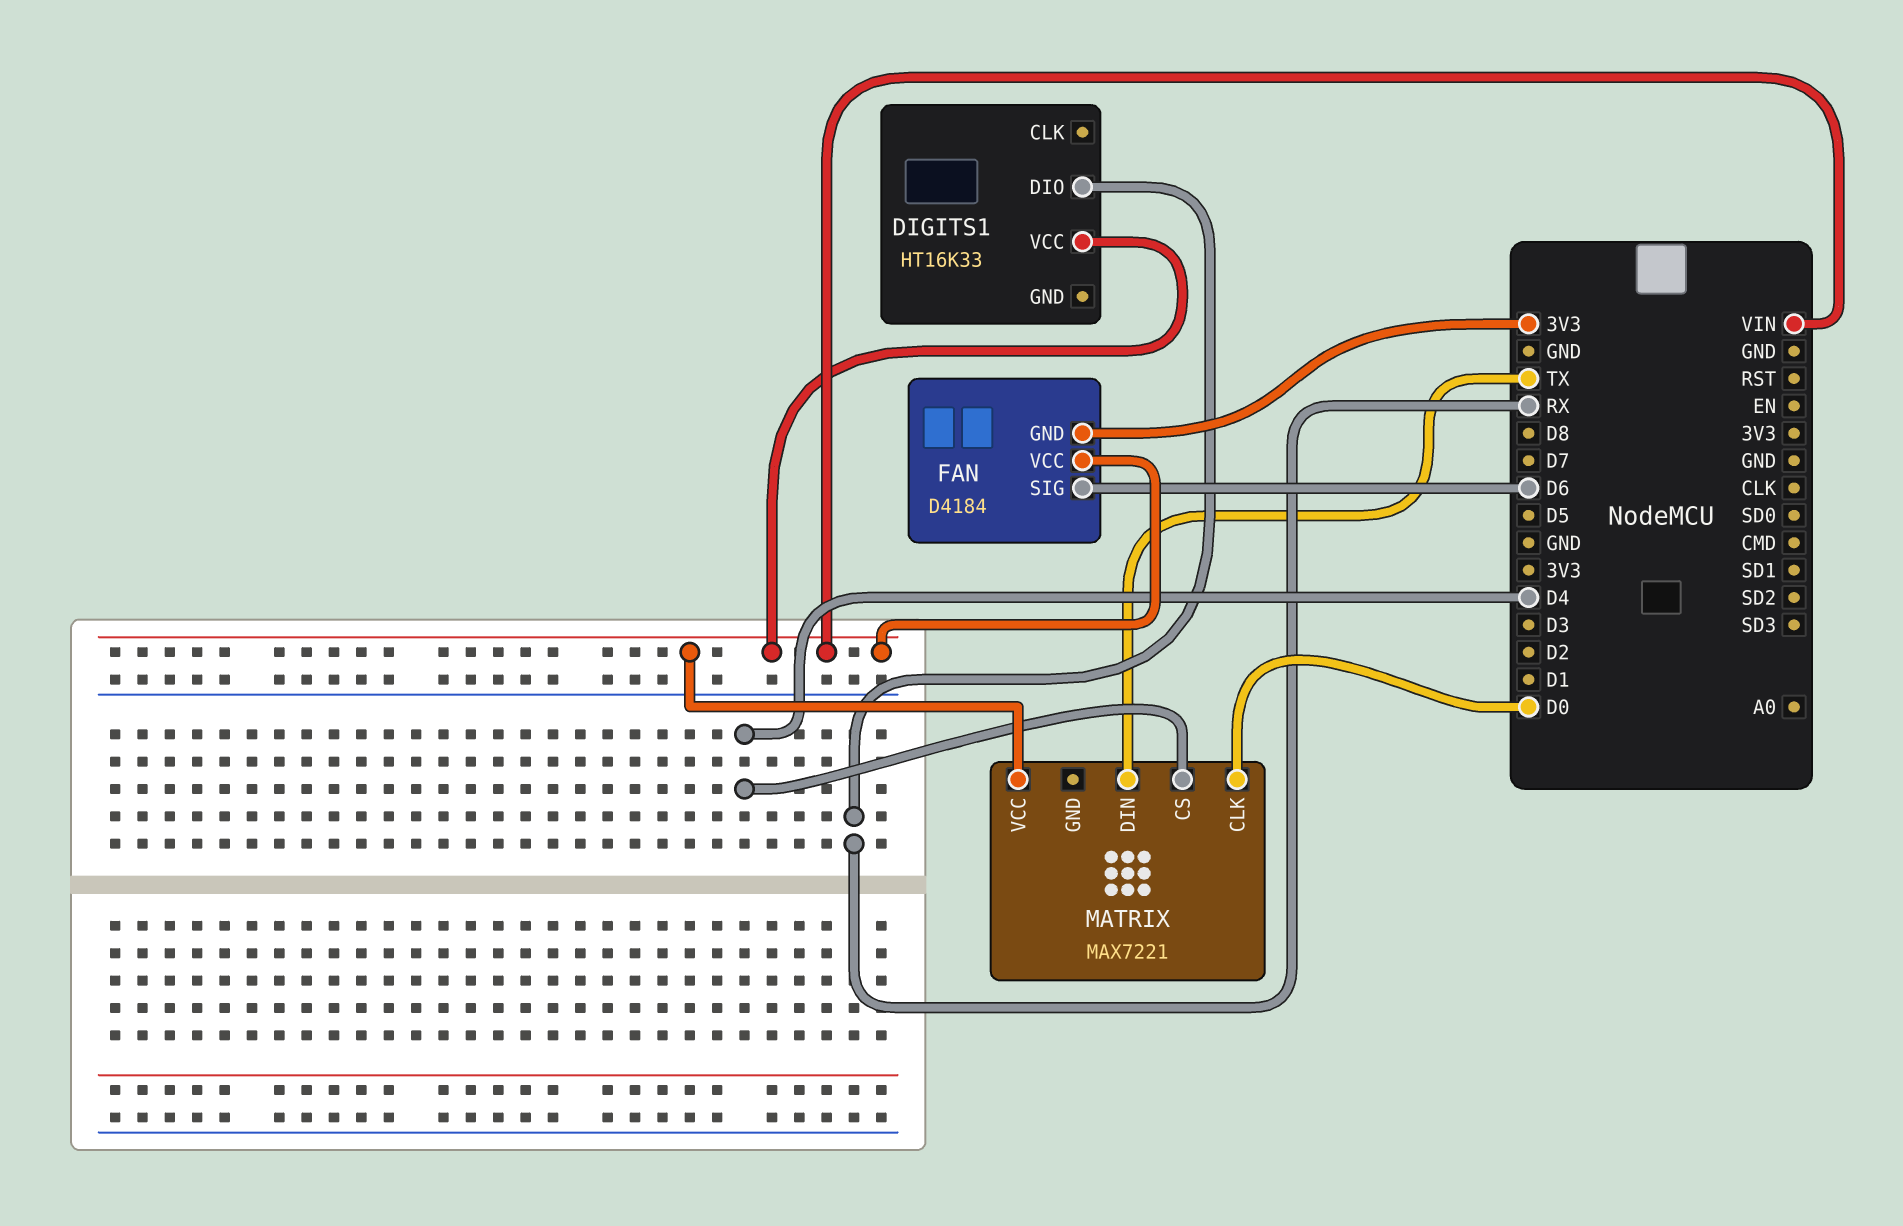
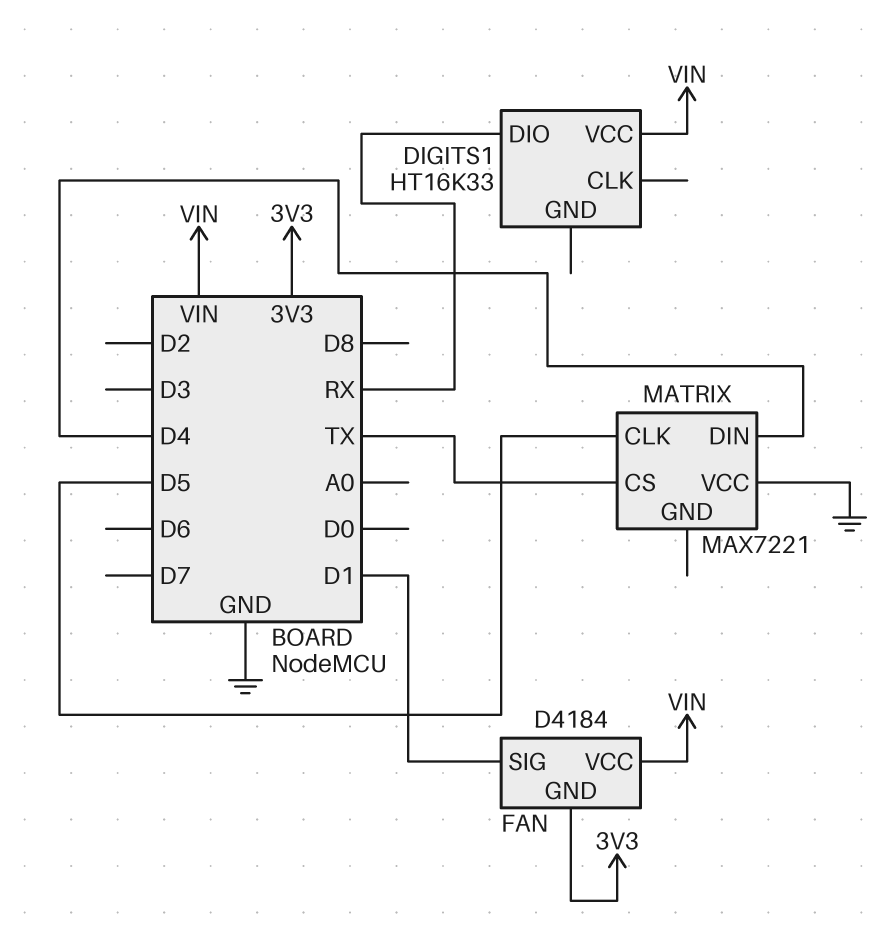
FAN pin SIG: D6 -> D1
MATRIX pin CLK: D0 -> D5
MATRIX pin CS: D4 -> TX
MATRIX pin DIN: TX -> D4
MATRIX pin VCC: VIN -> GND

